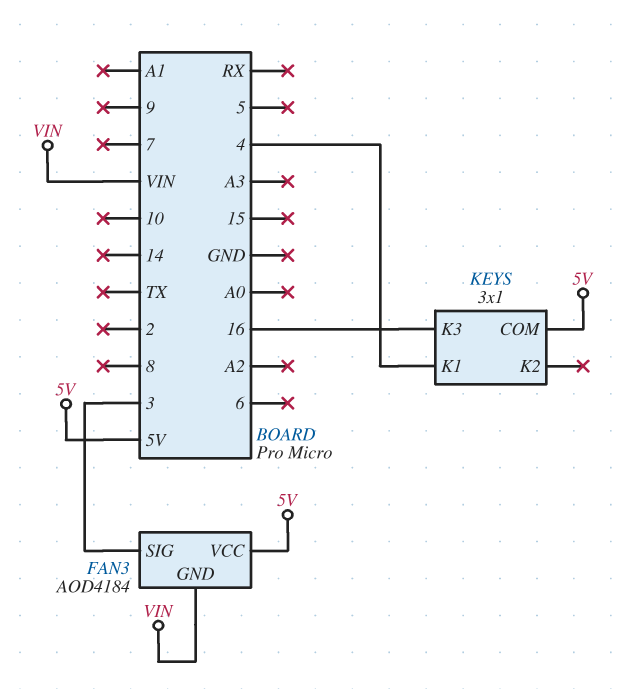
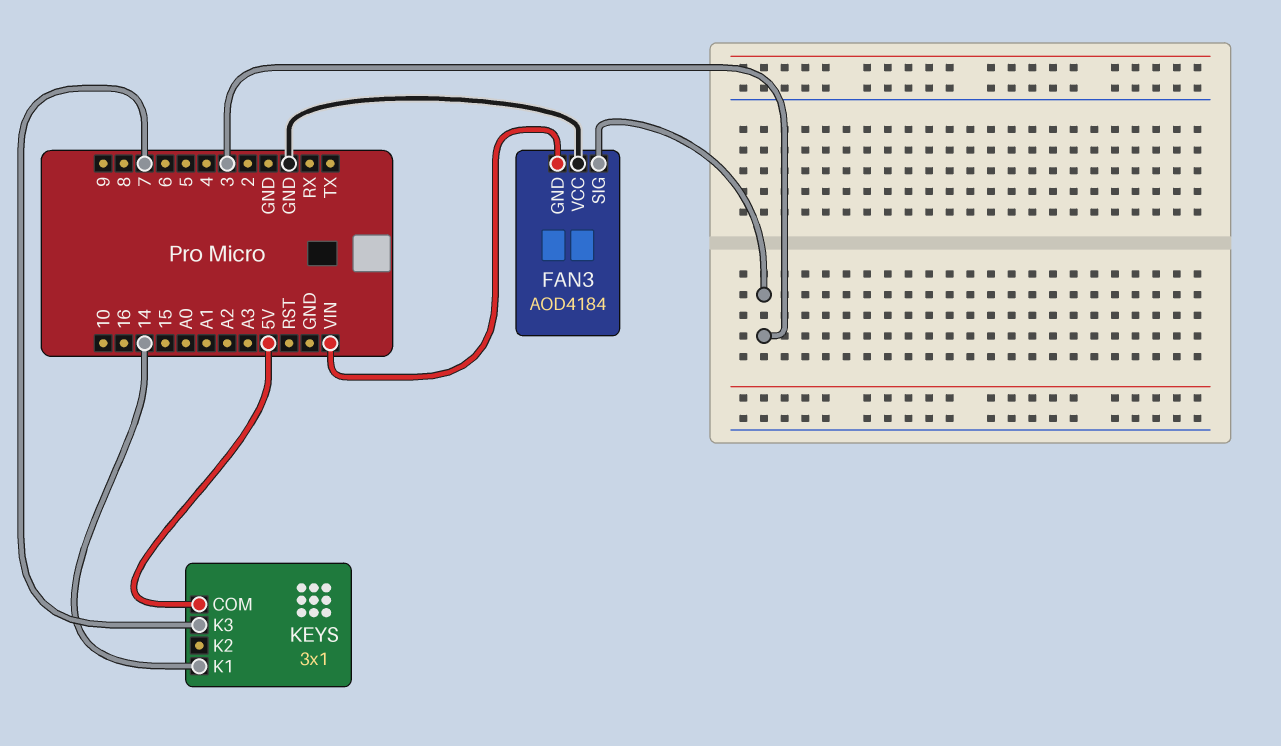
FAN3 pin VCC: 5V -> GND
KEYS pin K1: 4 -> 14
KEYS pin K3: 16 -> 7

